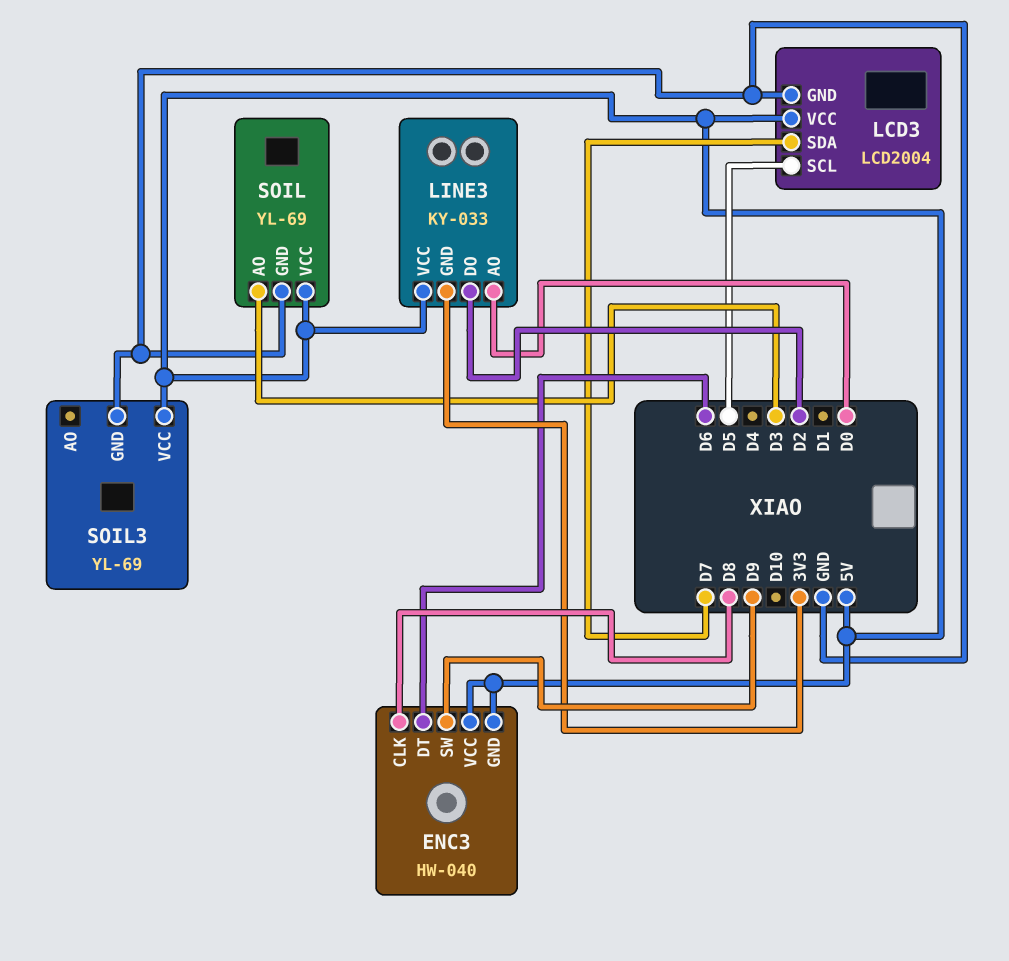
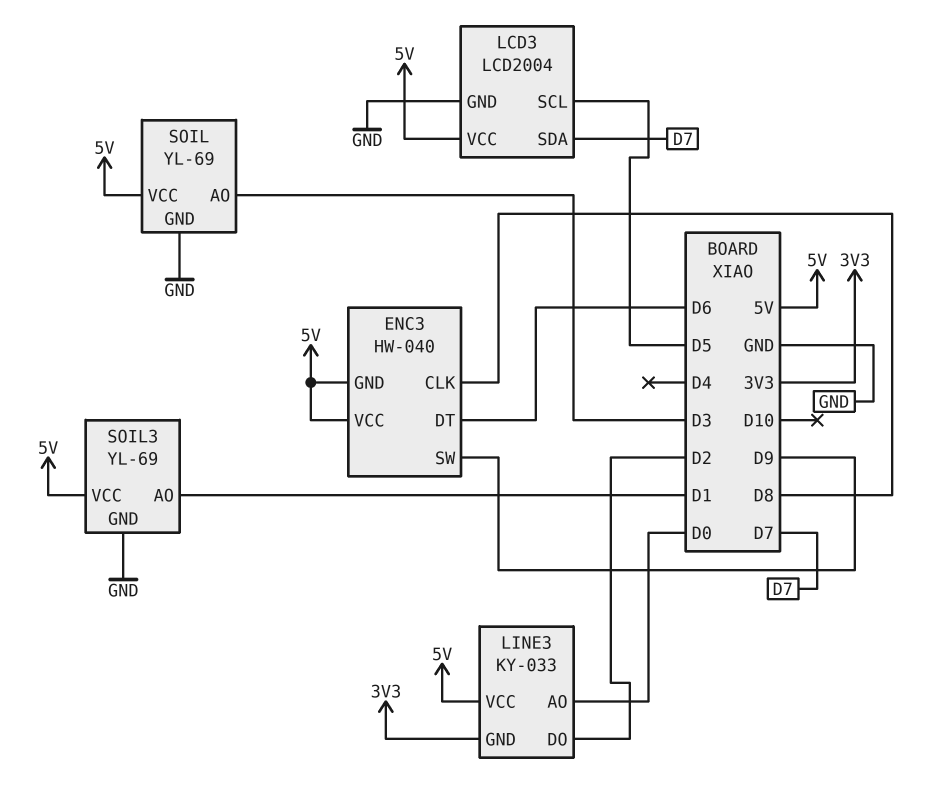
SOIL3 pin AO: none -> D1

